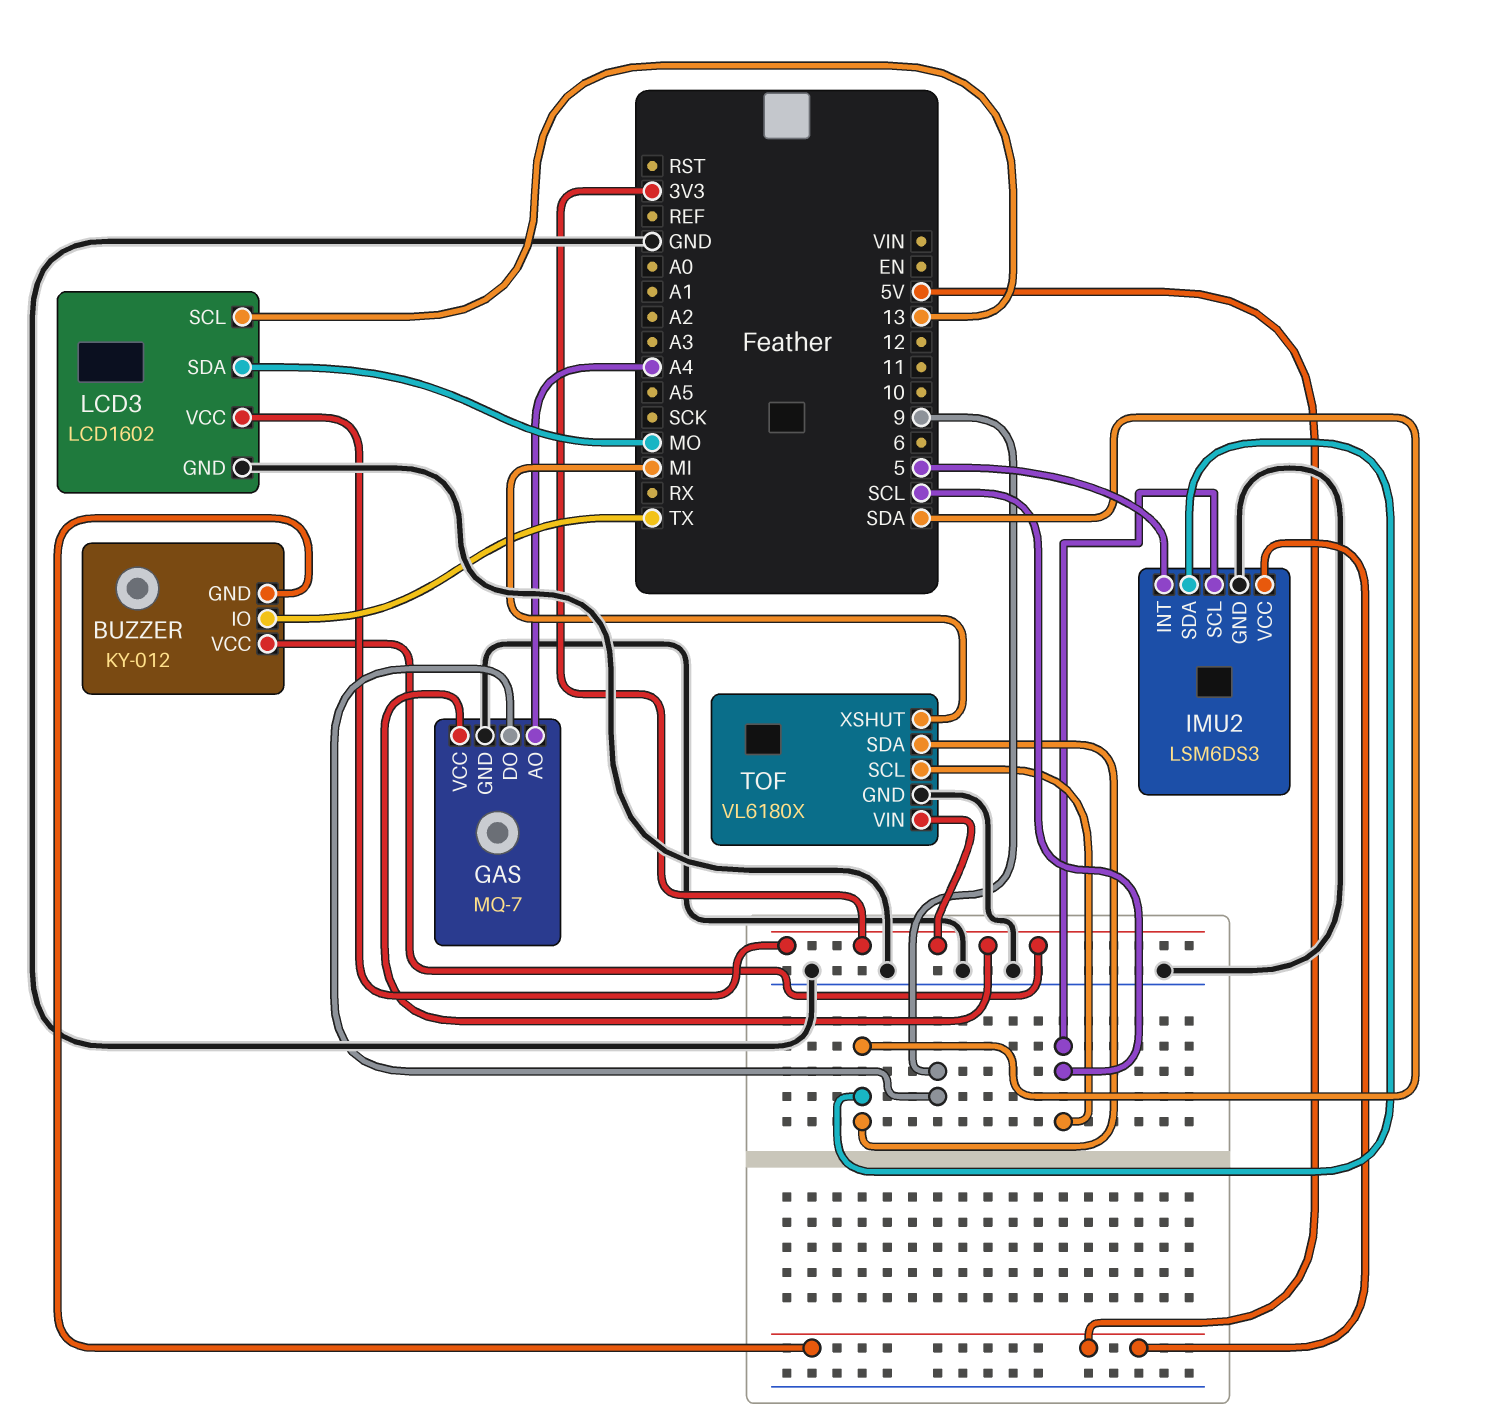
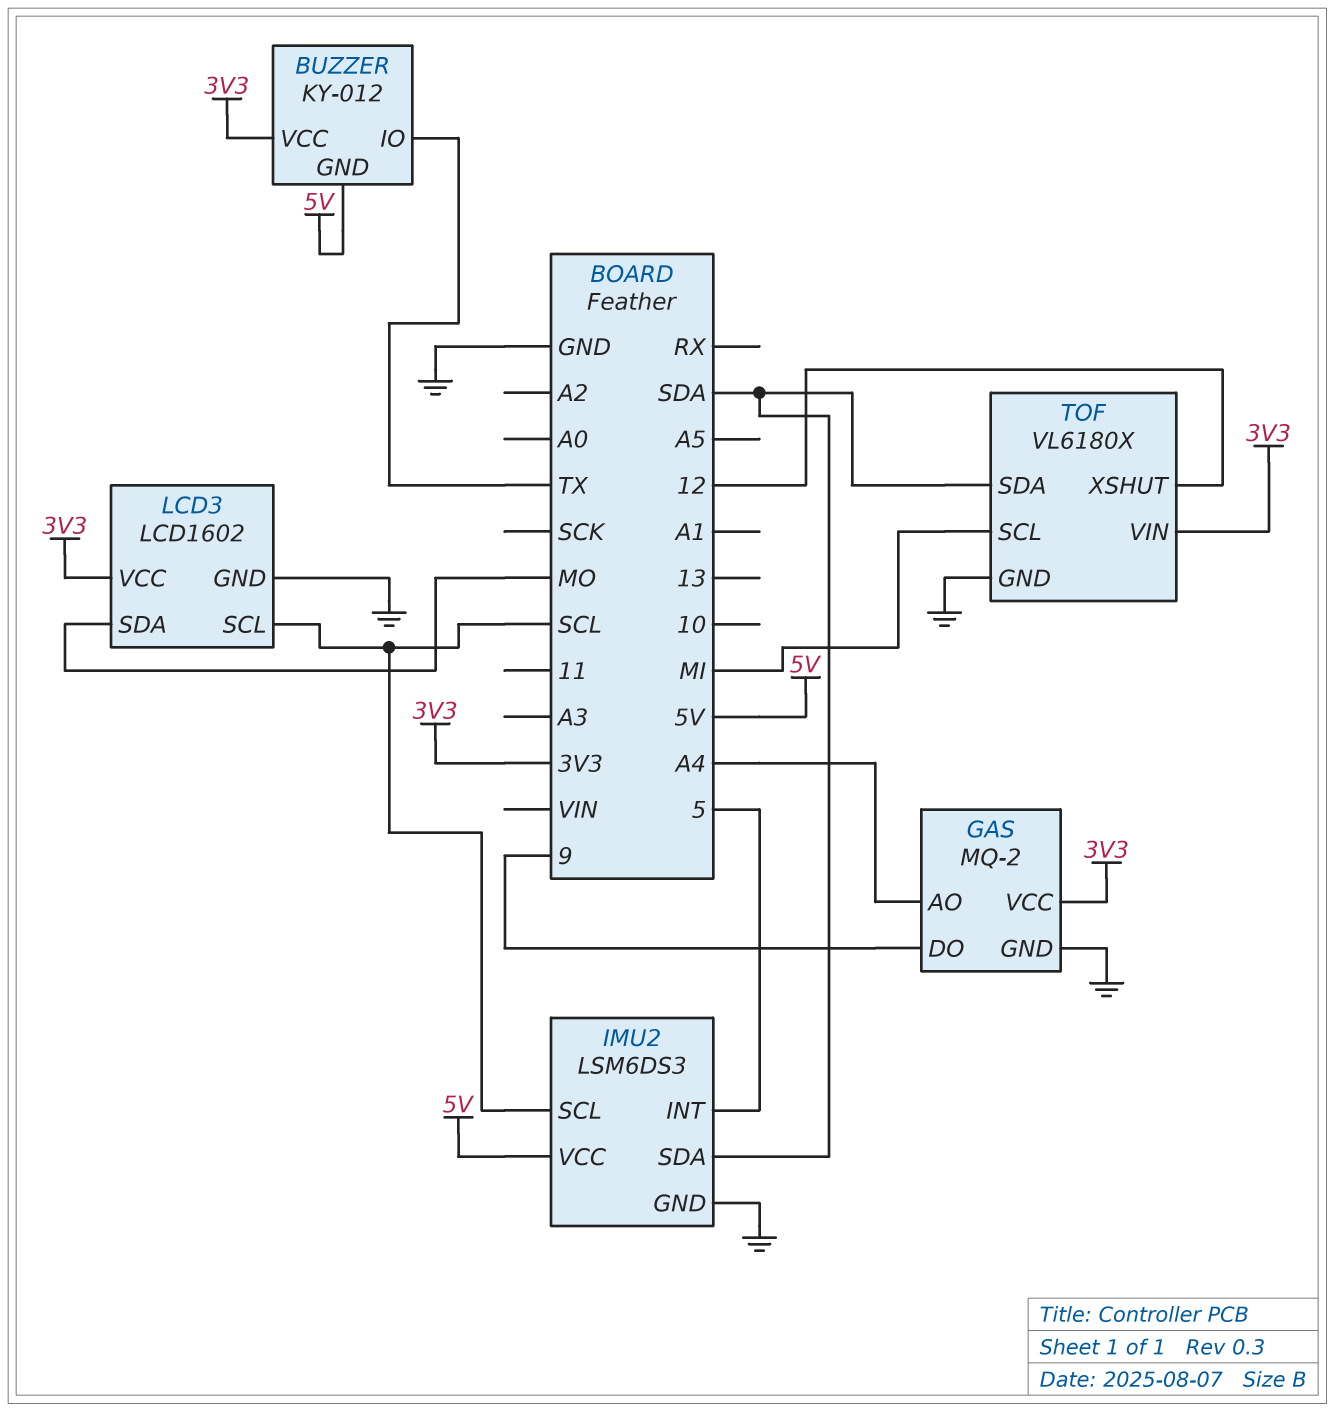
GAS: MQ-7 -> MQ-2
LCD3 pin SCL: 13 -> SCL
TOF pin SCL: SCL -> MI
TOF pin XSHUT: MI -> 12

